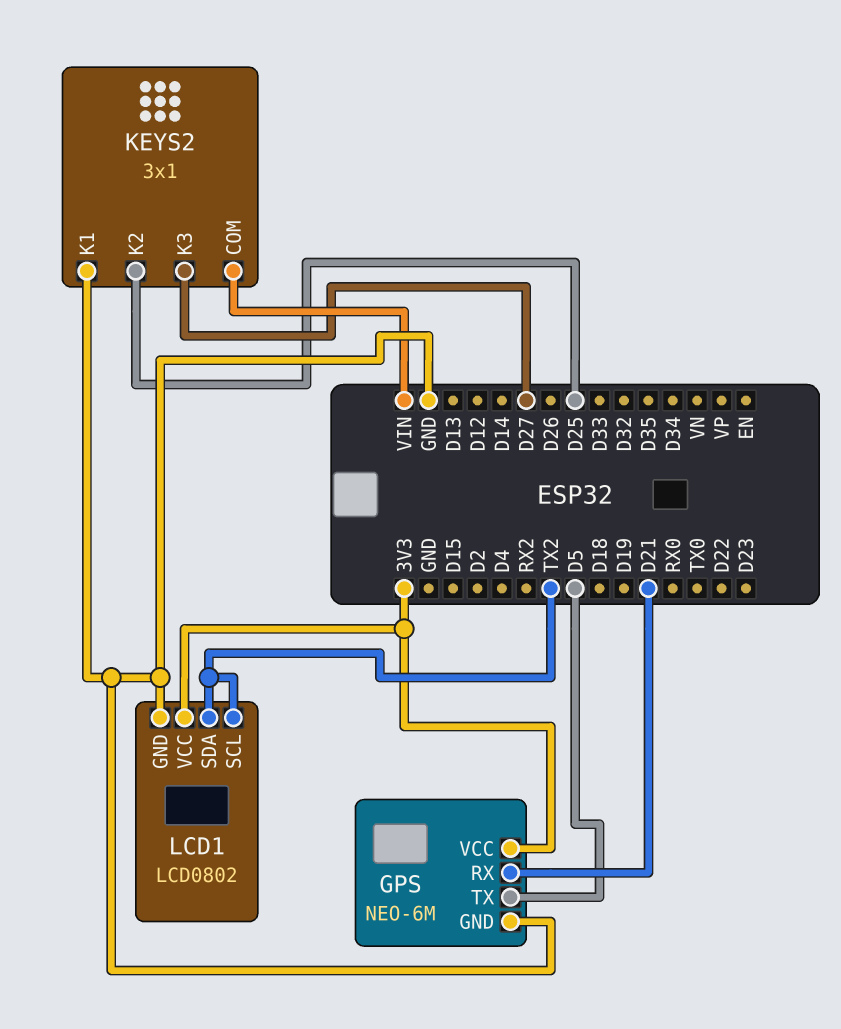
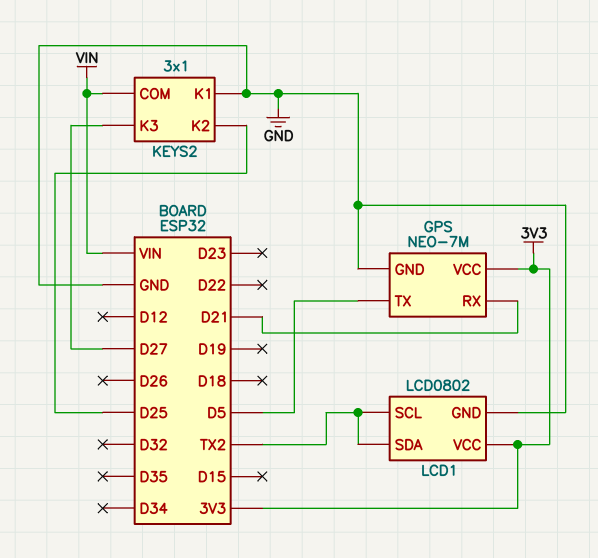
GPS: NEO-6M -> NEO-7M

